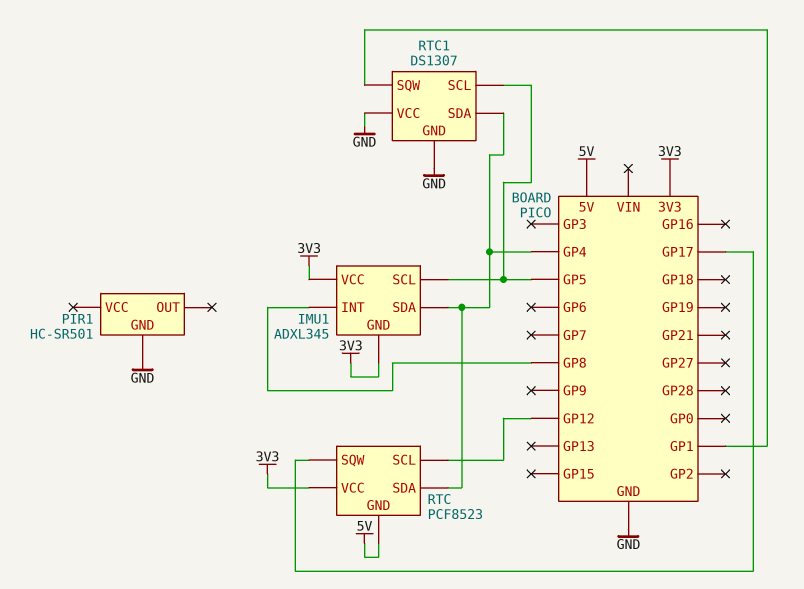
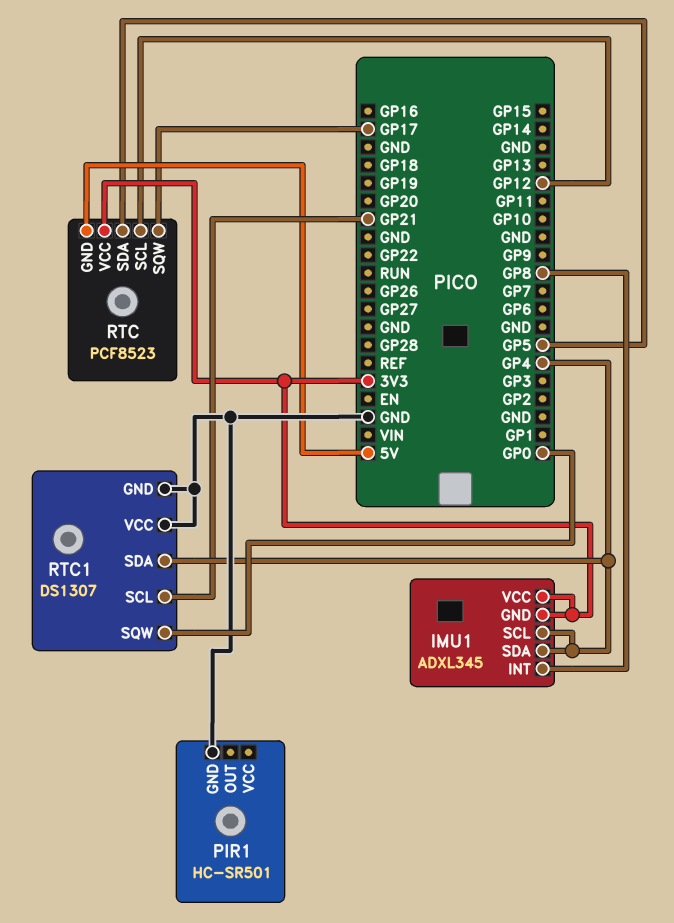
IMU1 pin SCL: GP5 -> GP4
RTC pin SDA: GP4 -> GP5
RTC1 pin SCL: GP5 -> GP21
RTC1 pin SQW: GP1 -> GP0

